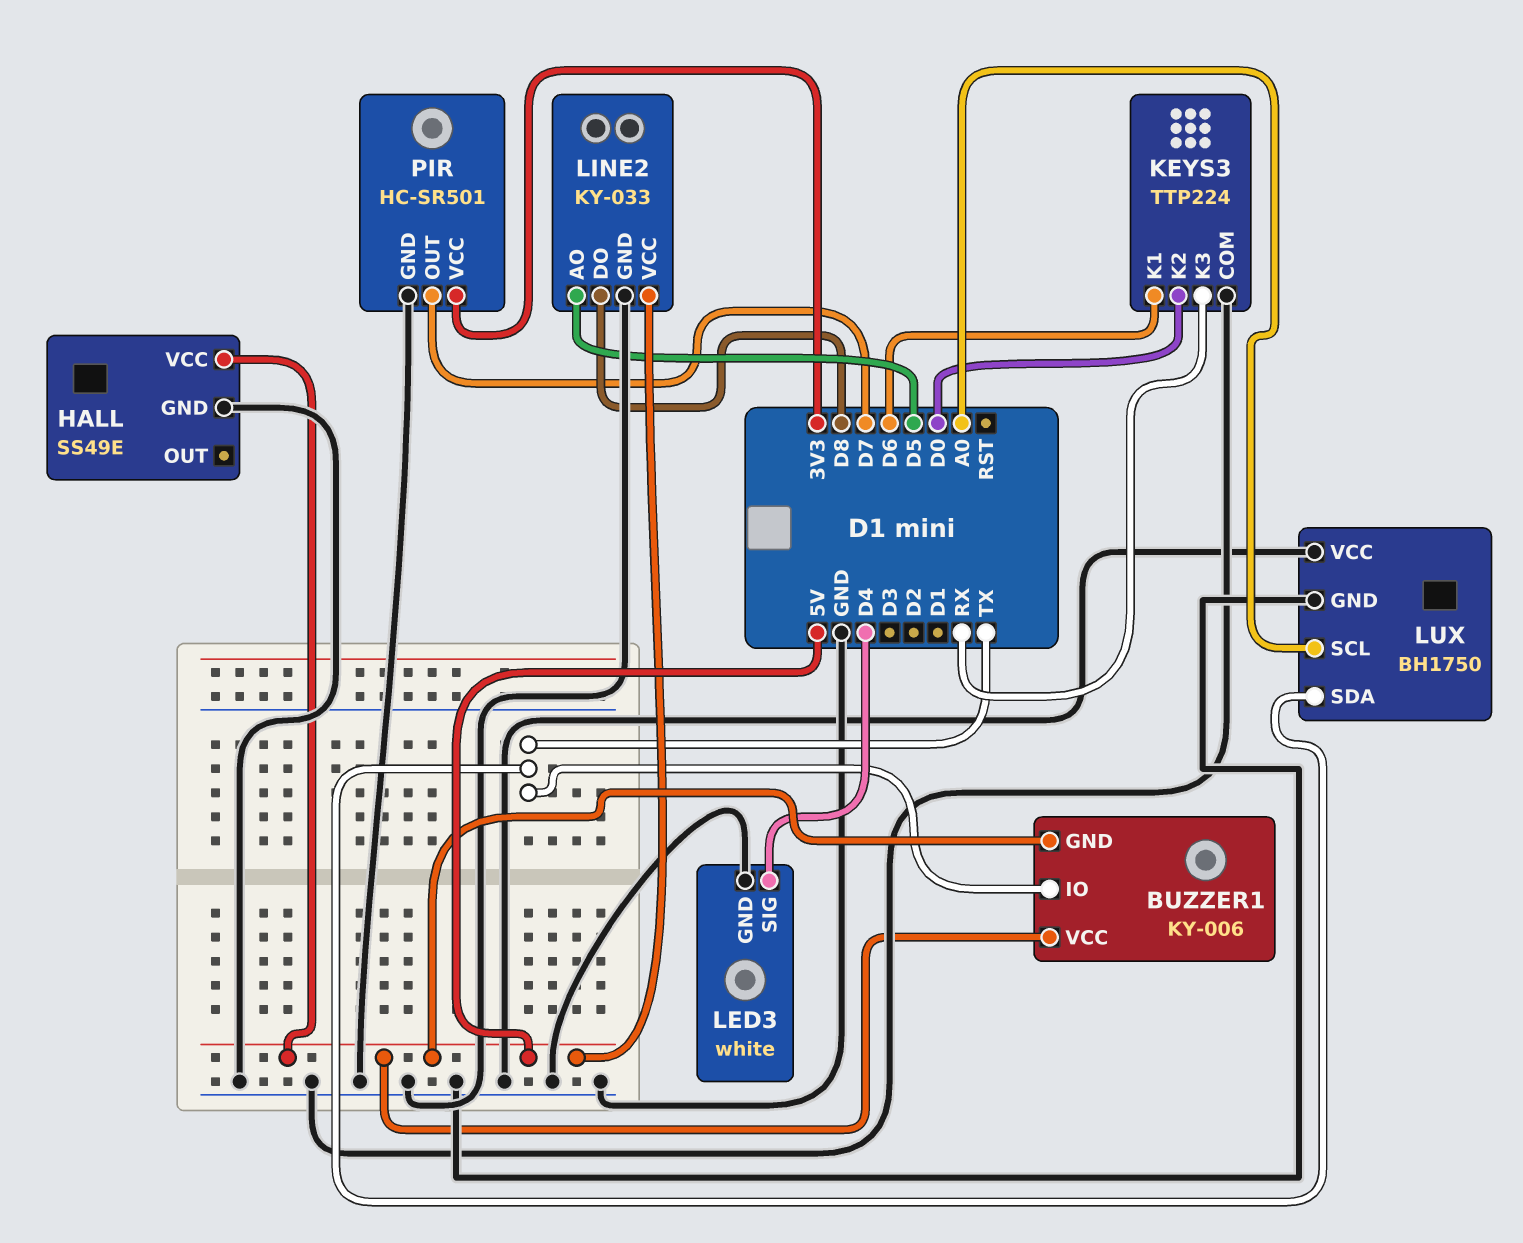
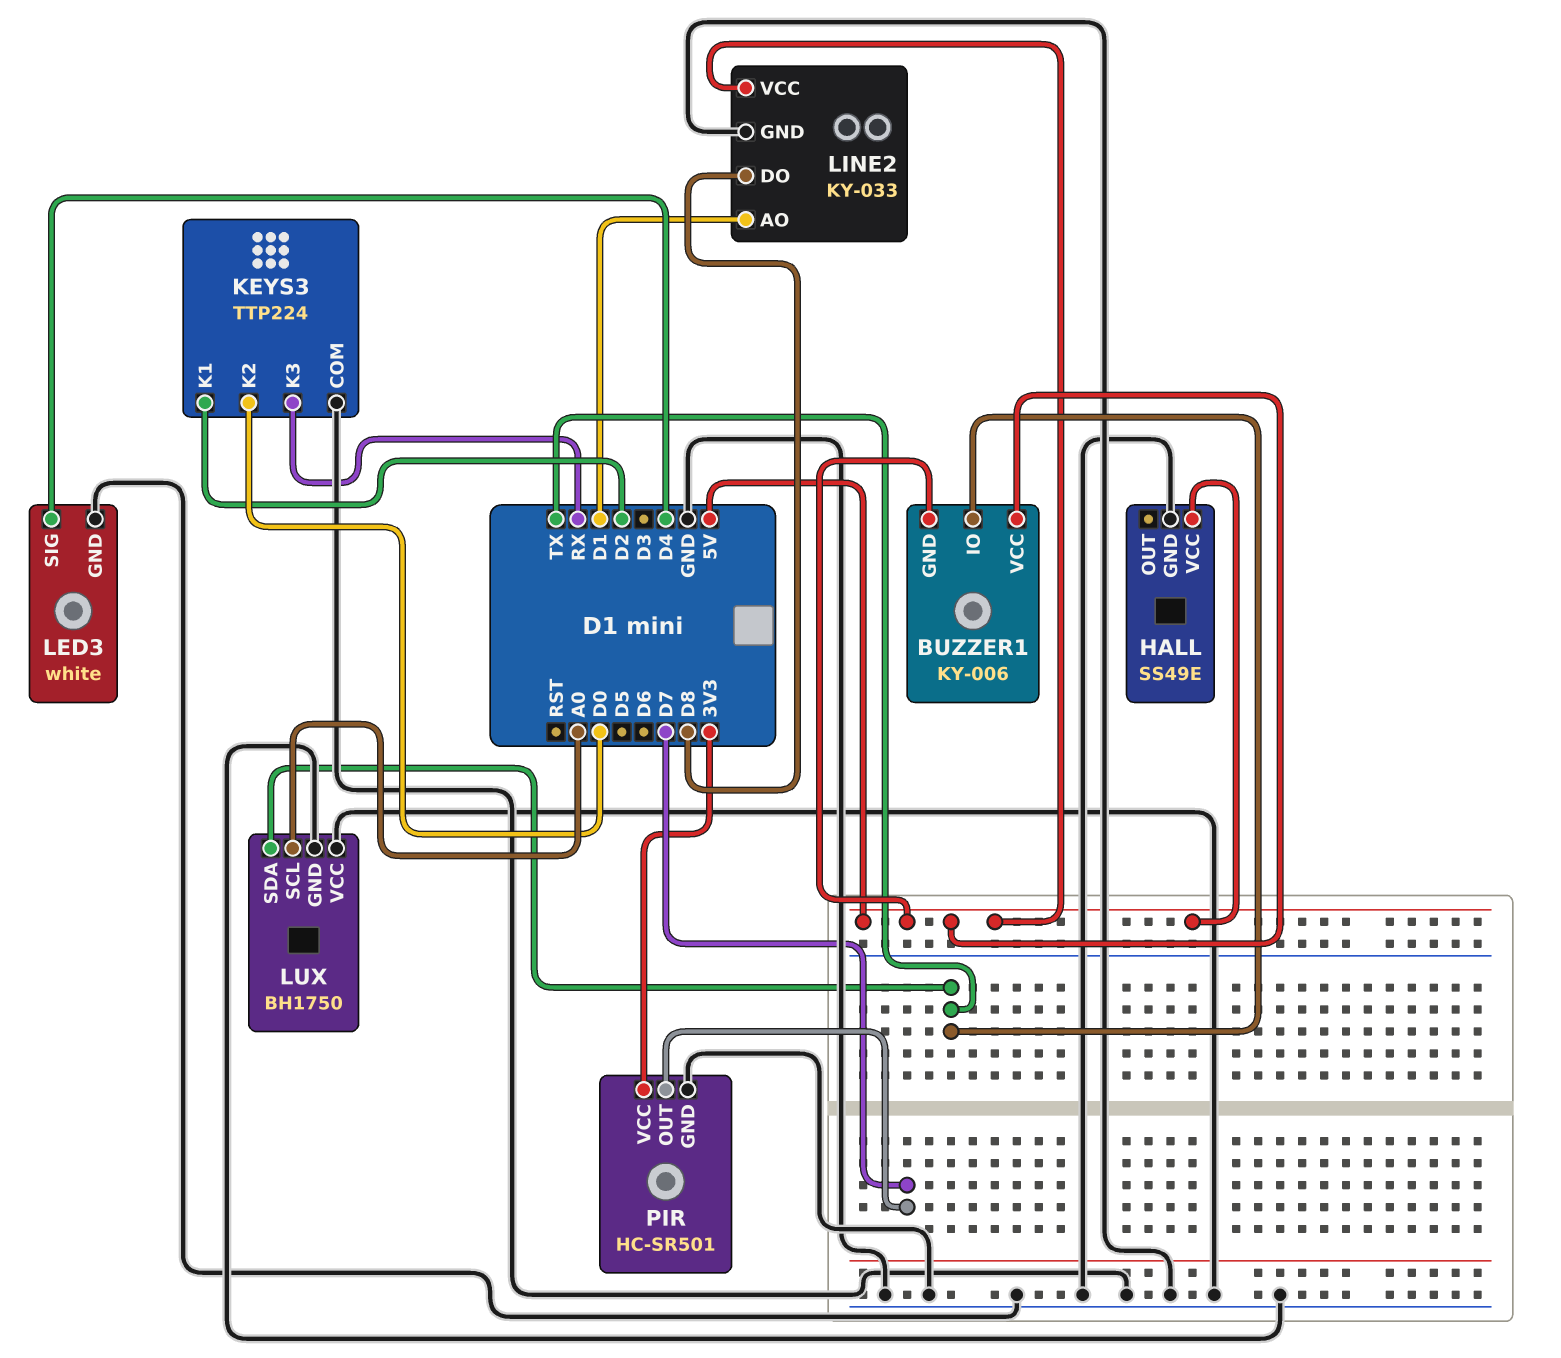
KEYS3 pin K1: D6 -> D2
LINE2 pin AO: D5 -> D1

